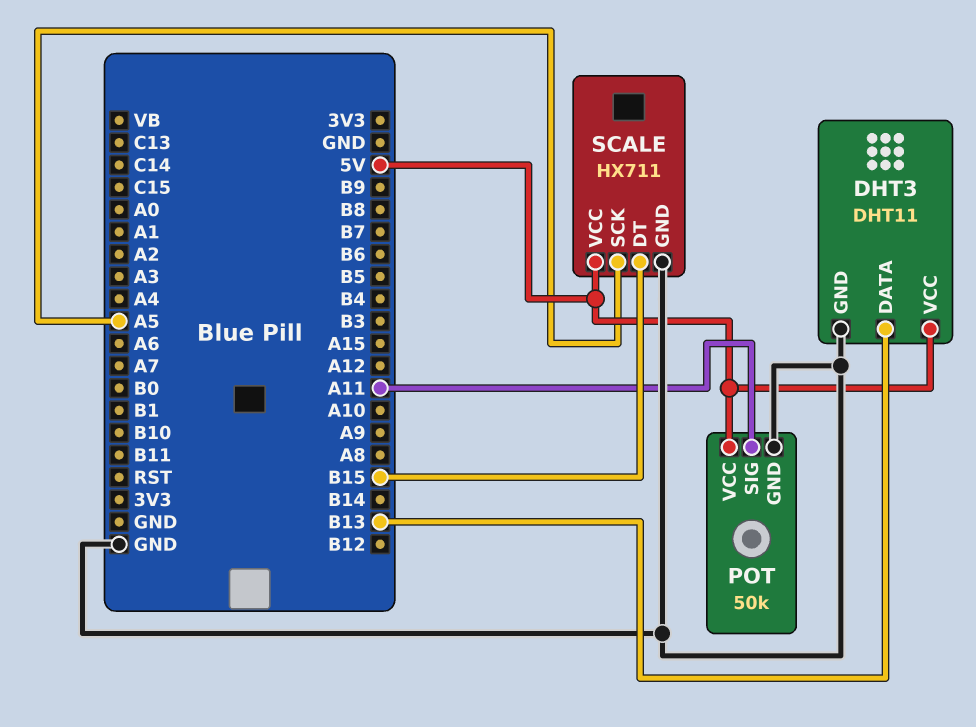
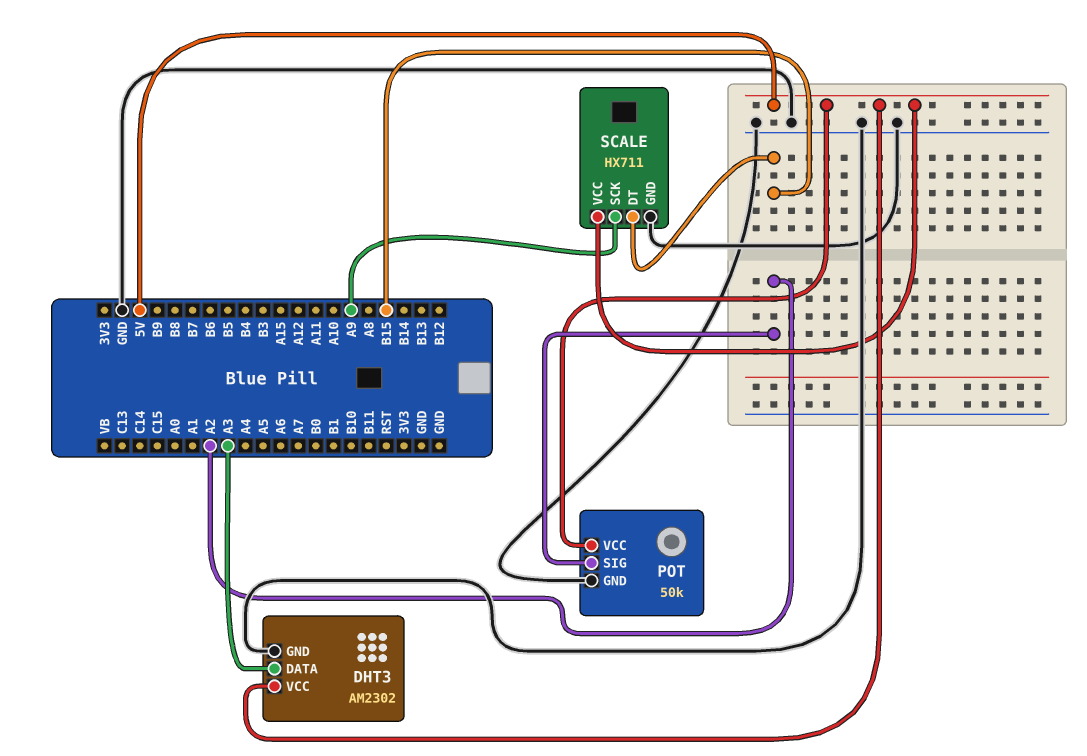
DHT3: DHT11 -> AM2302
DHT3 pin DATA: B13 -> A3
POT pin SIG: A11 -> A2
SCALE pin SCK: A5 -> A9

